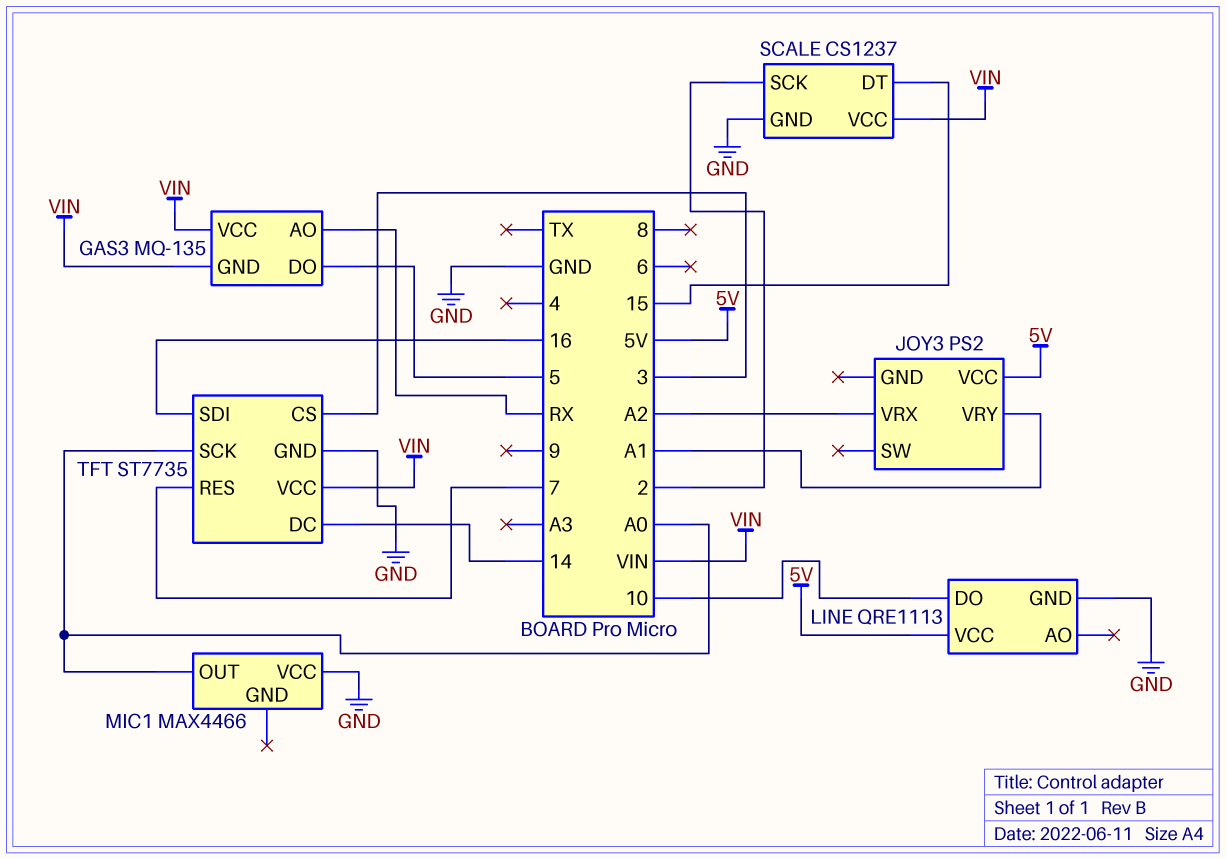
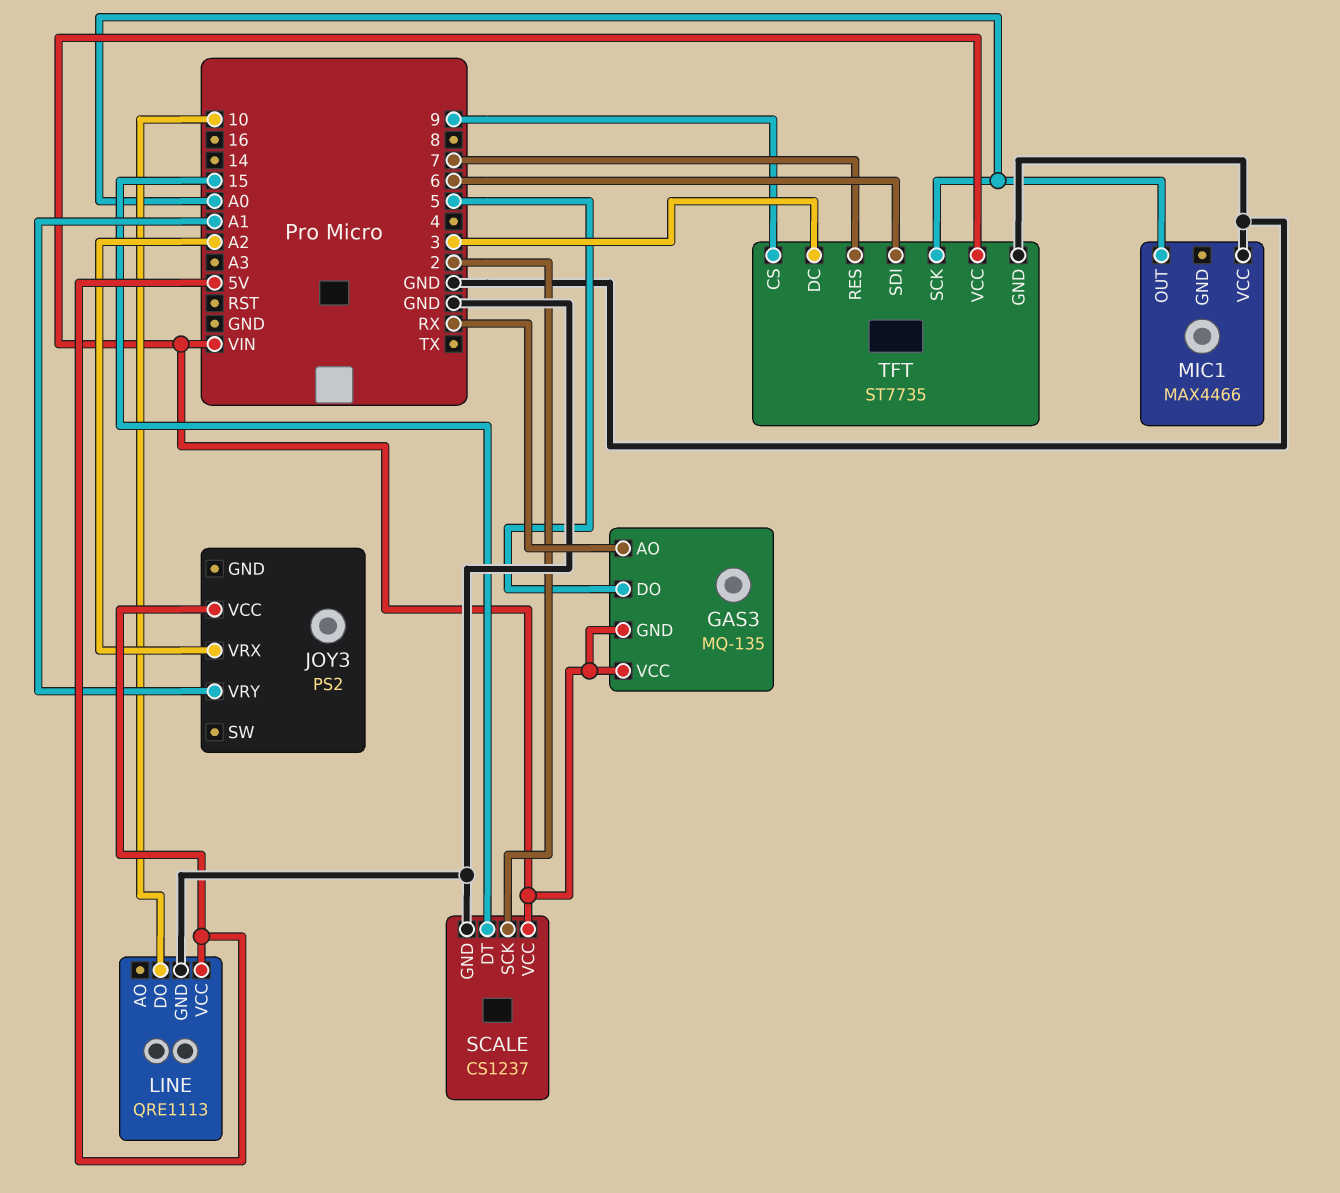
TFT pin CS: 3 -> 9
TFT pin DC: 14 -> 3
TFT pin SDI: 16 -> 6

